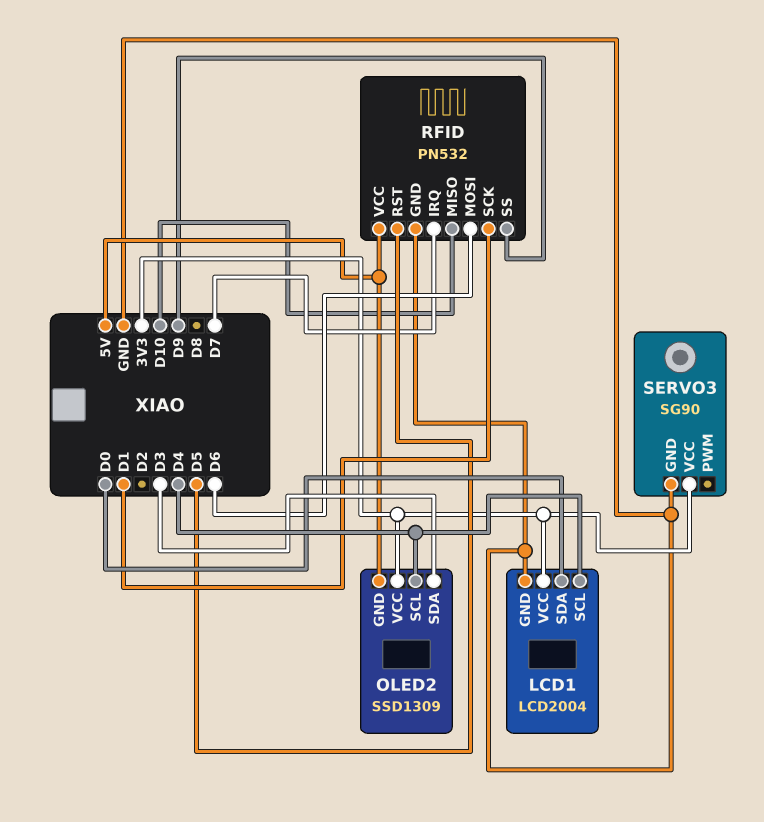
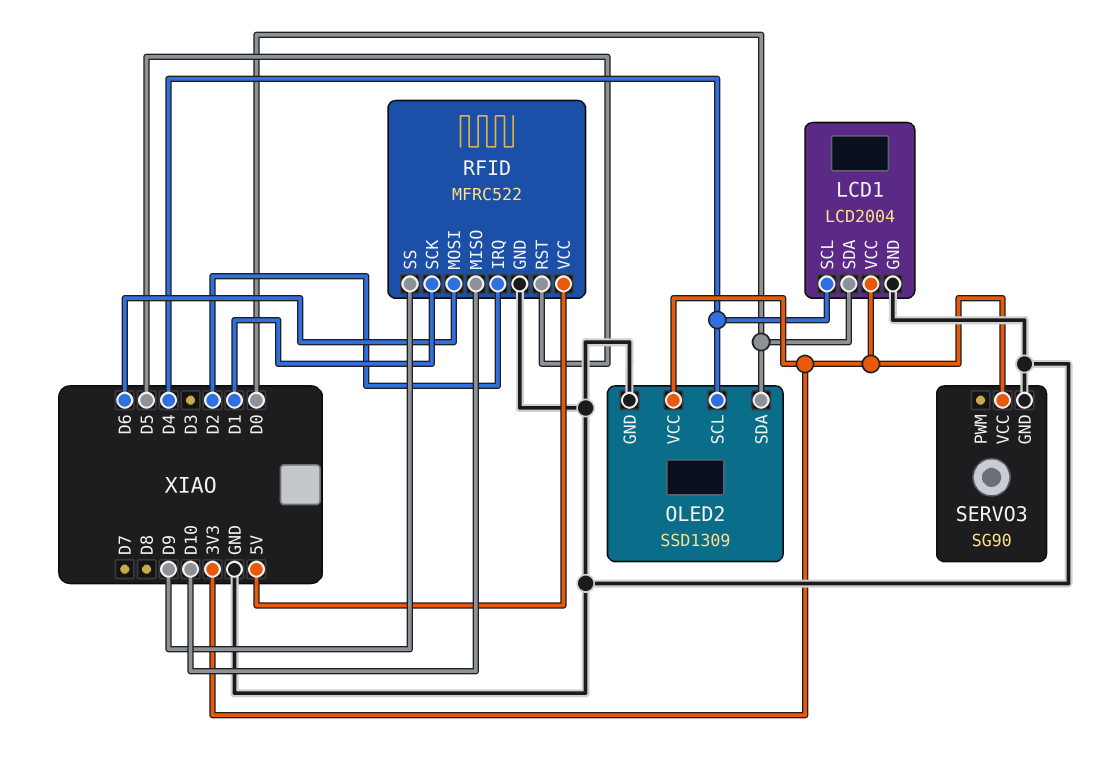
OLED2 pin GND: 5V -> GND
OLED2 pin SDA: D3 -> D0
RFID: PN532 -> MFRC522
RFID pin IRQ: D7 -> D2

